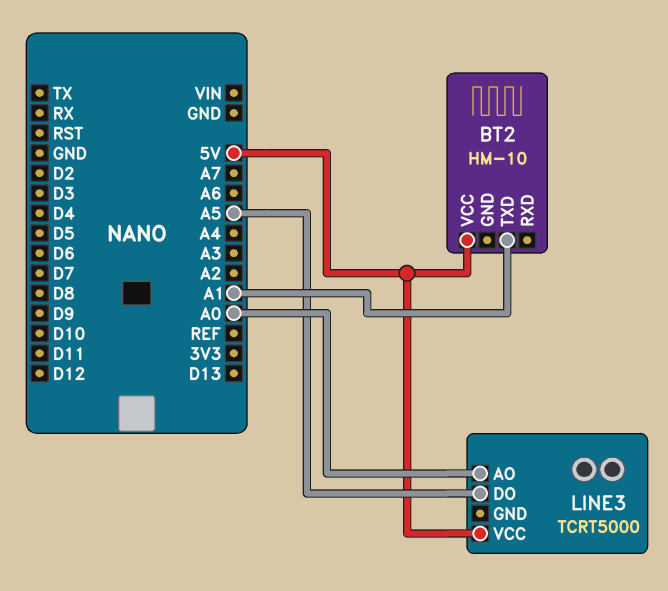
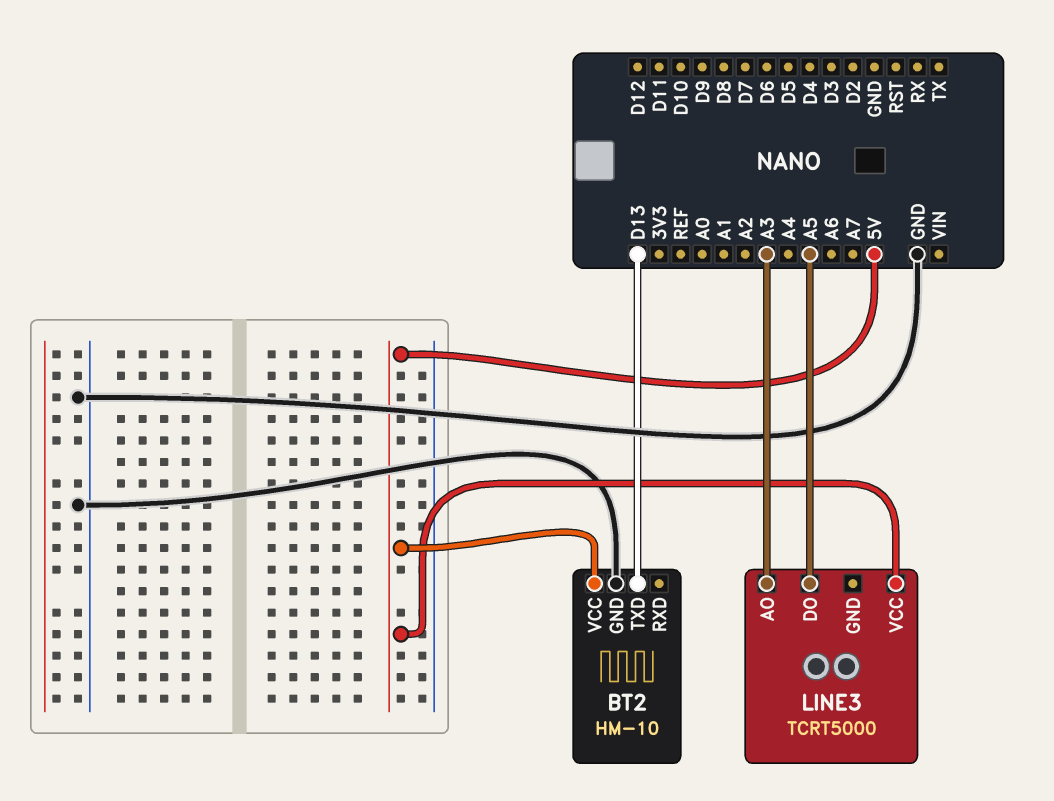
BT2 pin GND: none -> GND
BT2 pin TXD: A1 -> D13
LINE3 pin AO: A0 -> A3

